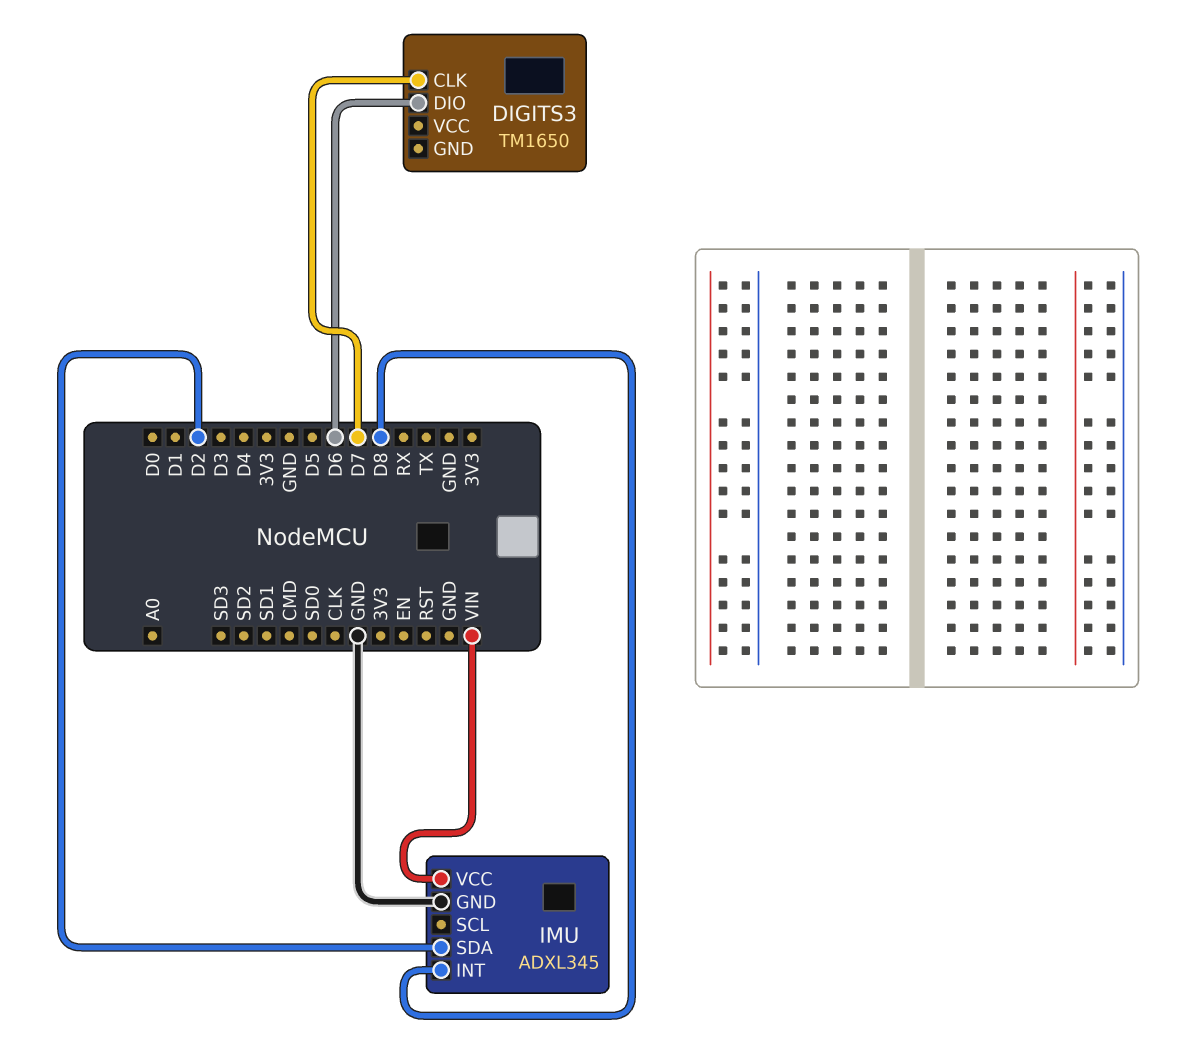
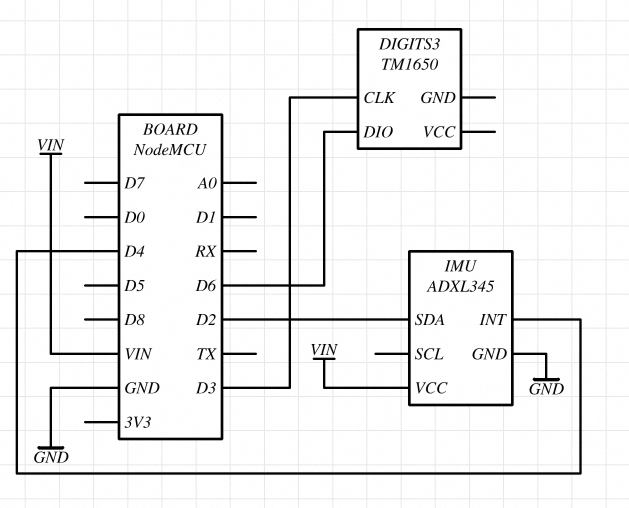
DIGITS3 pin CLK: D7 -> D3
IMU pin INT: D8 -> D4

